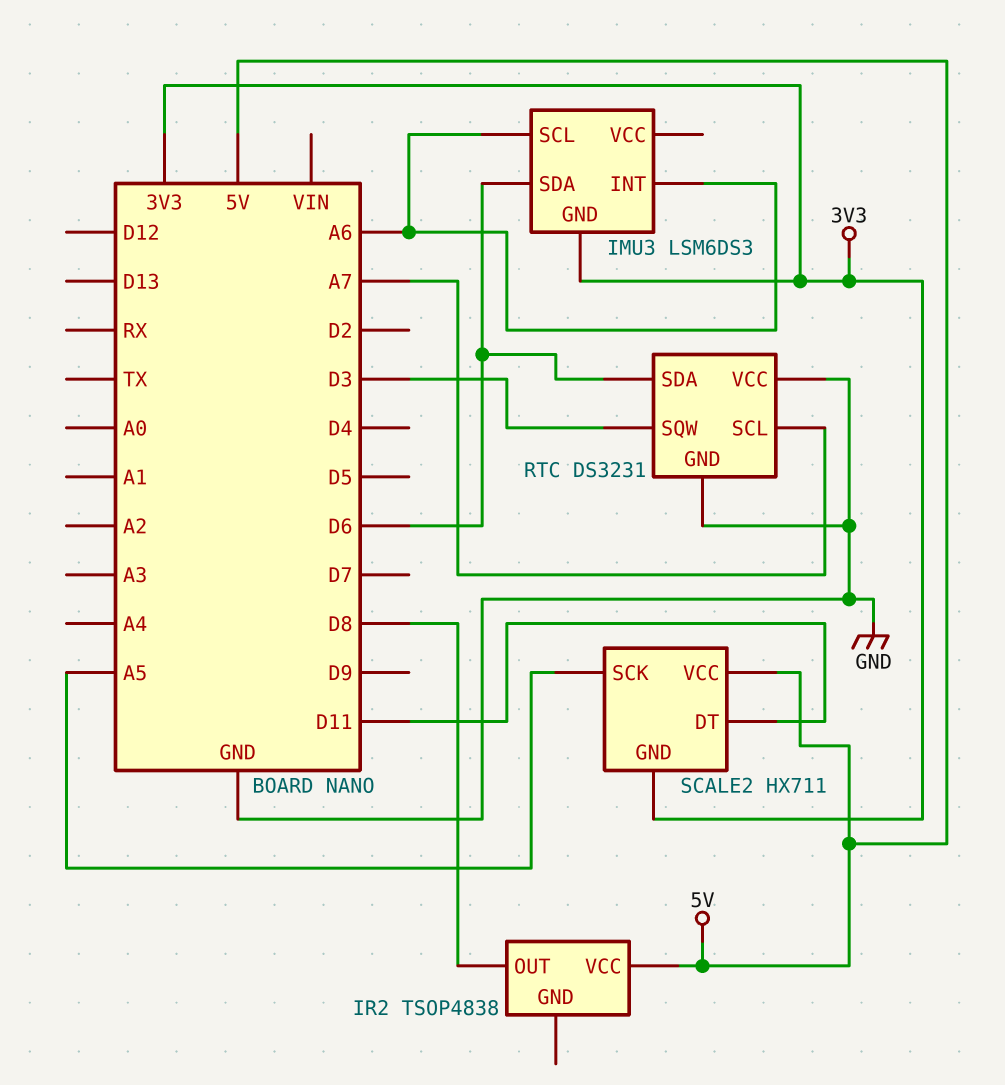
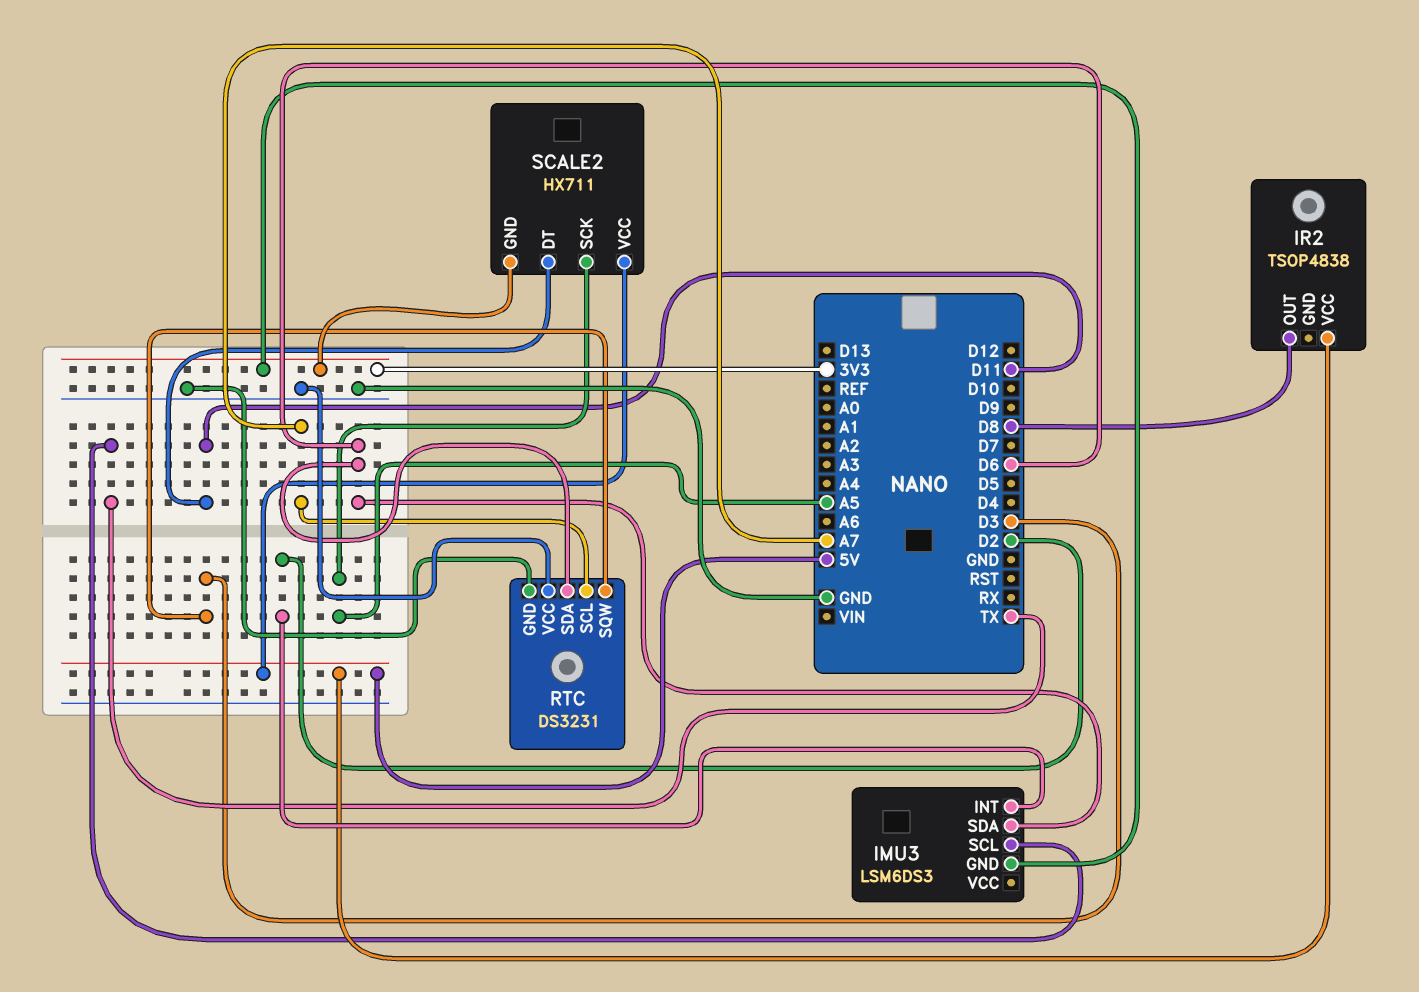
IMU3 pin INT: A6 -> D2
IMU3 pin SCL: A6 -> TX

